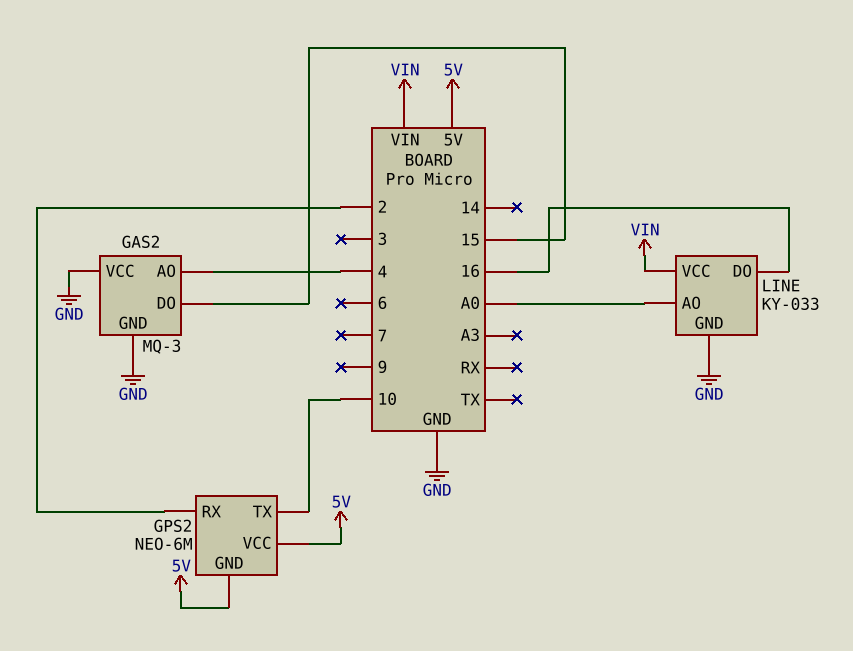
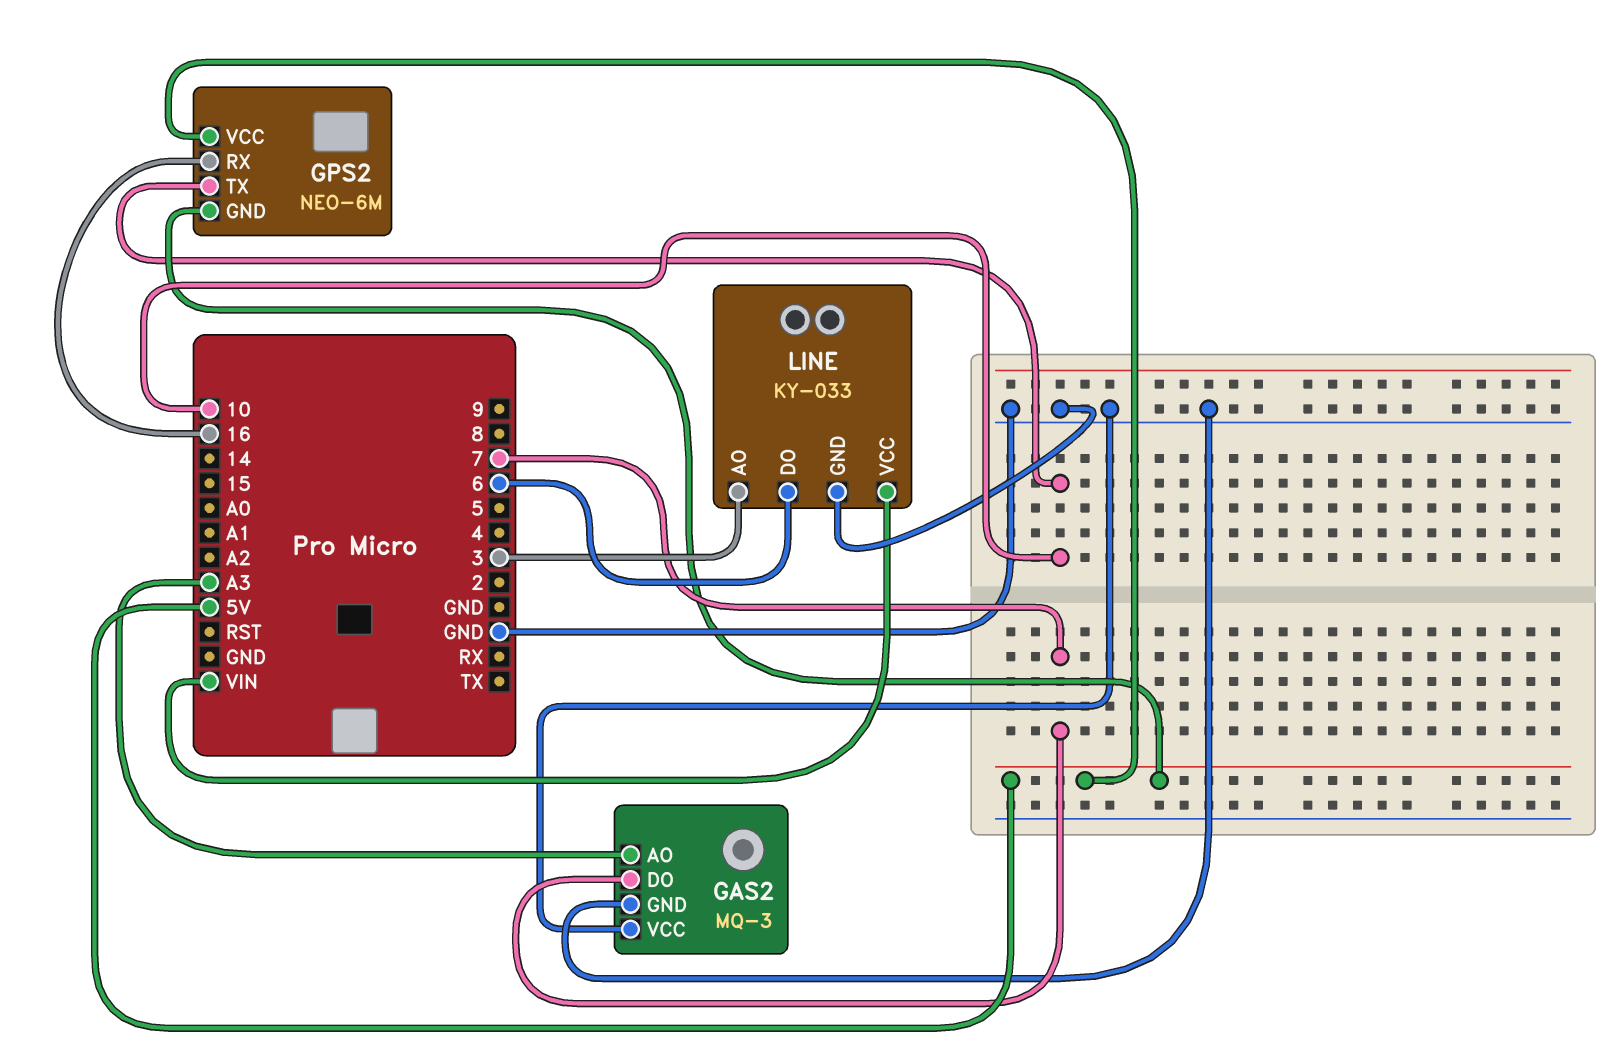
GAS2 pin AO: 4 -> A3
GAS2 pin DO: 15 -> 7
GPS2 pin RX: 2 -> 16
LINE pin AO: A0 -> 3
LINE pin DO: 16 -> 6

